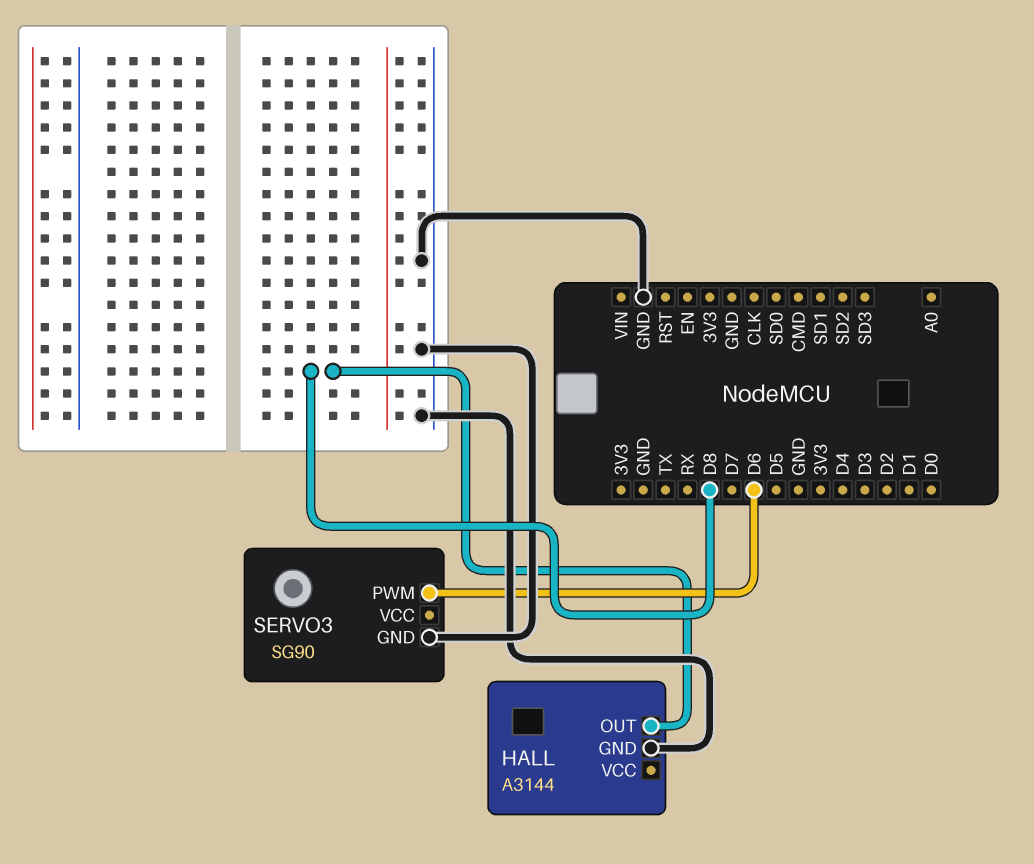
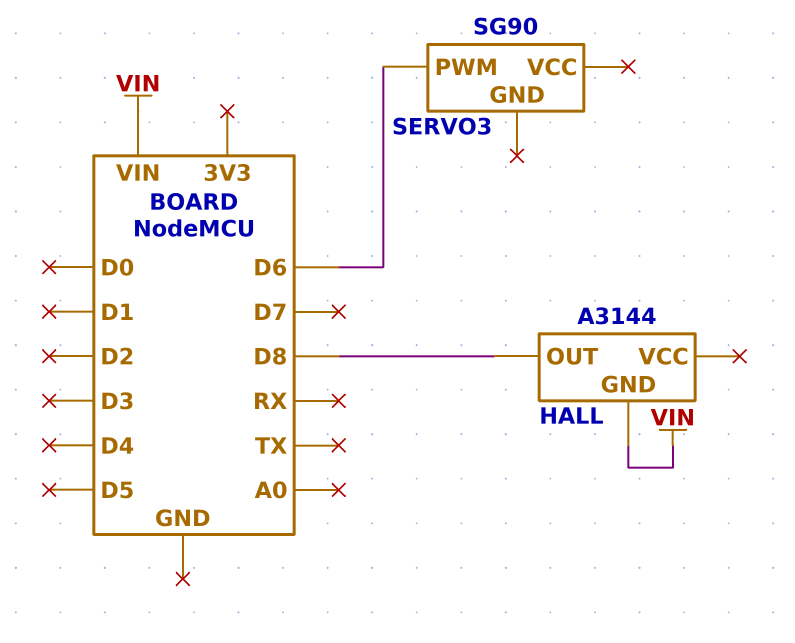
HALL pin GND: GND -> VIN
SERVO3 pin GND: GND -> none

